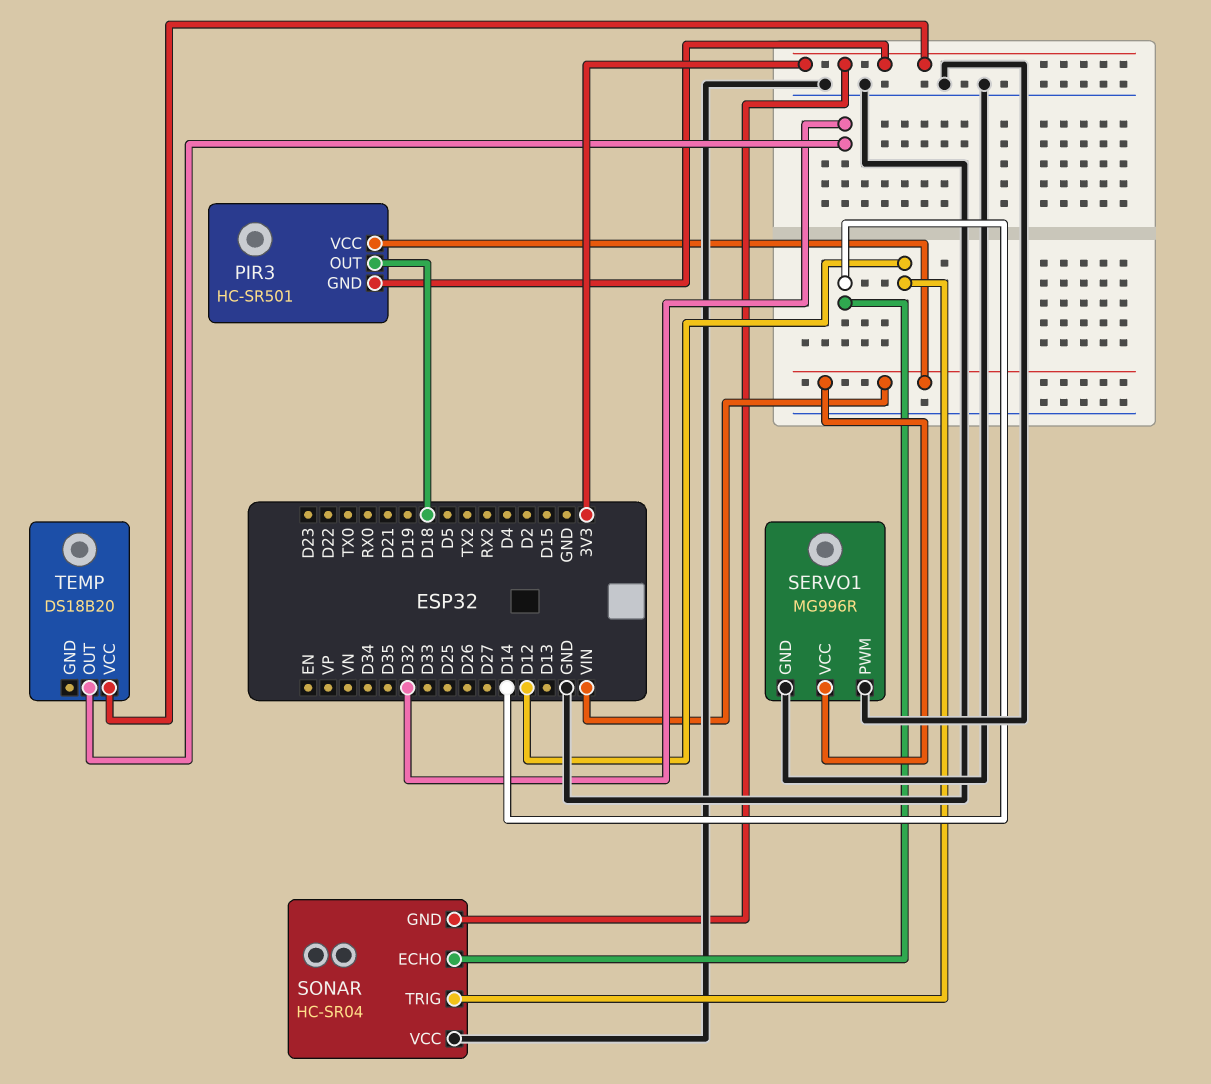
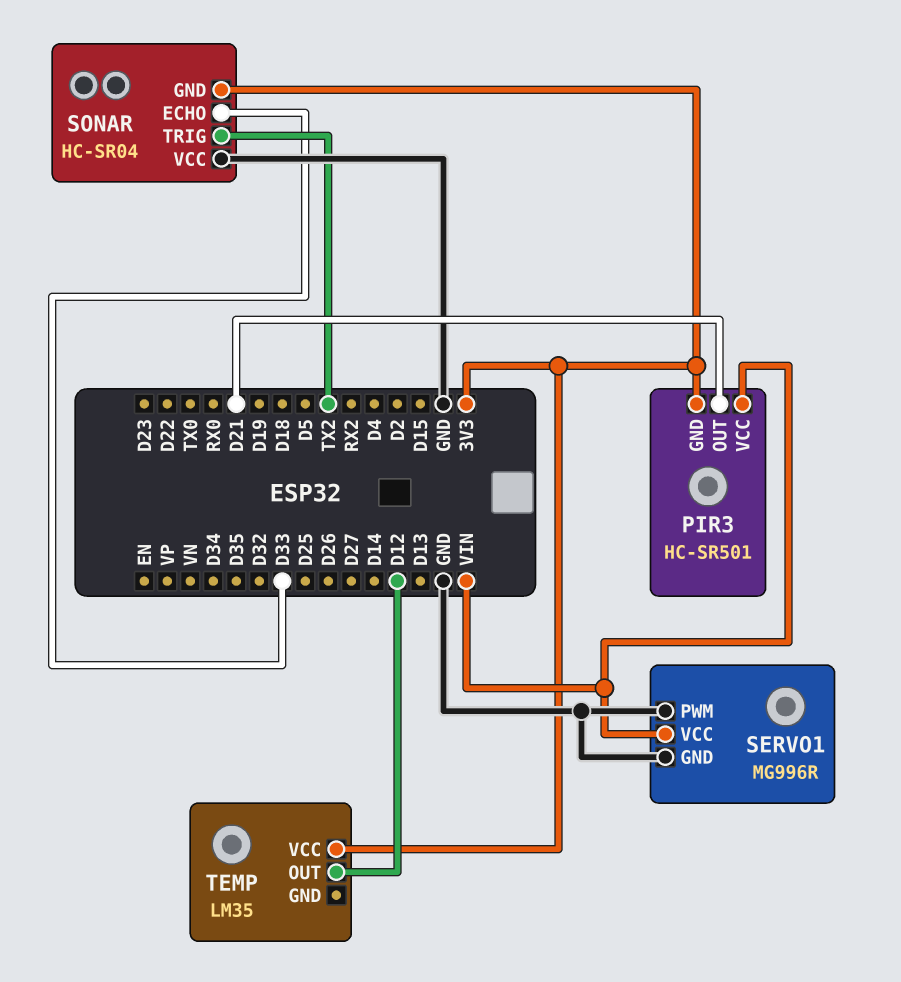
PIR3 pin OUT: D18 -> D21
SONAR pin ECHO: D14 -> D33
SONAR pin TRIG: D12 -> TX2
TEMP: DS18B20 -> LM35
TEMP pin OUT: D32 -> D12

